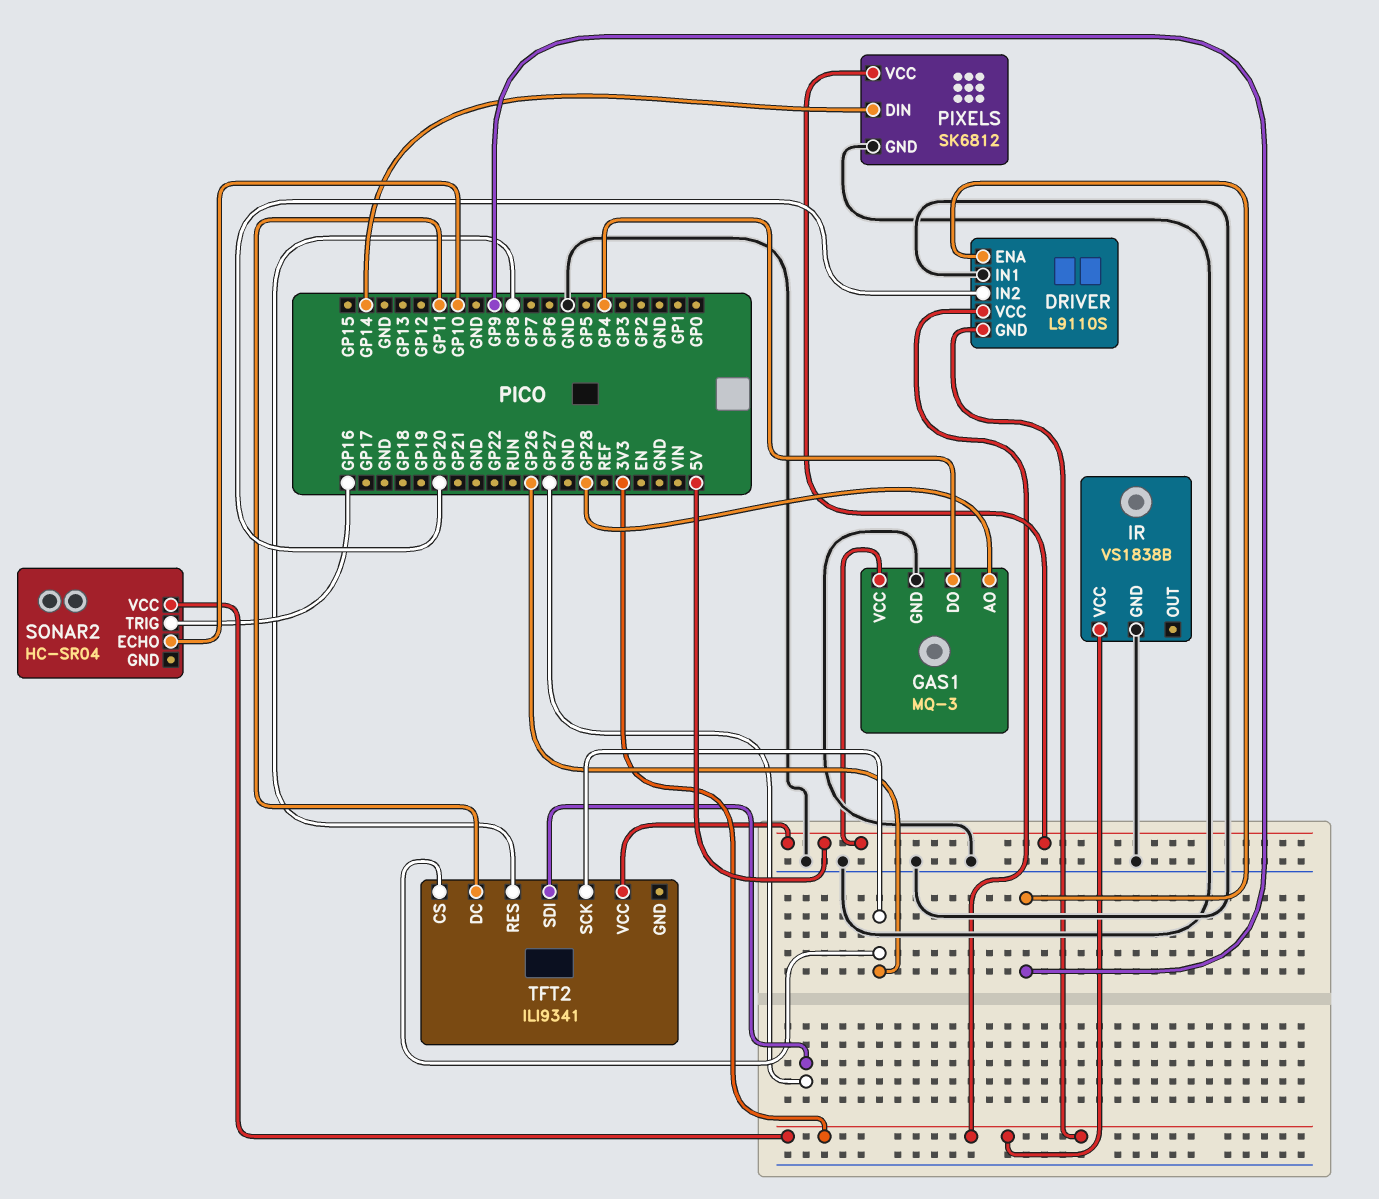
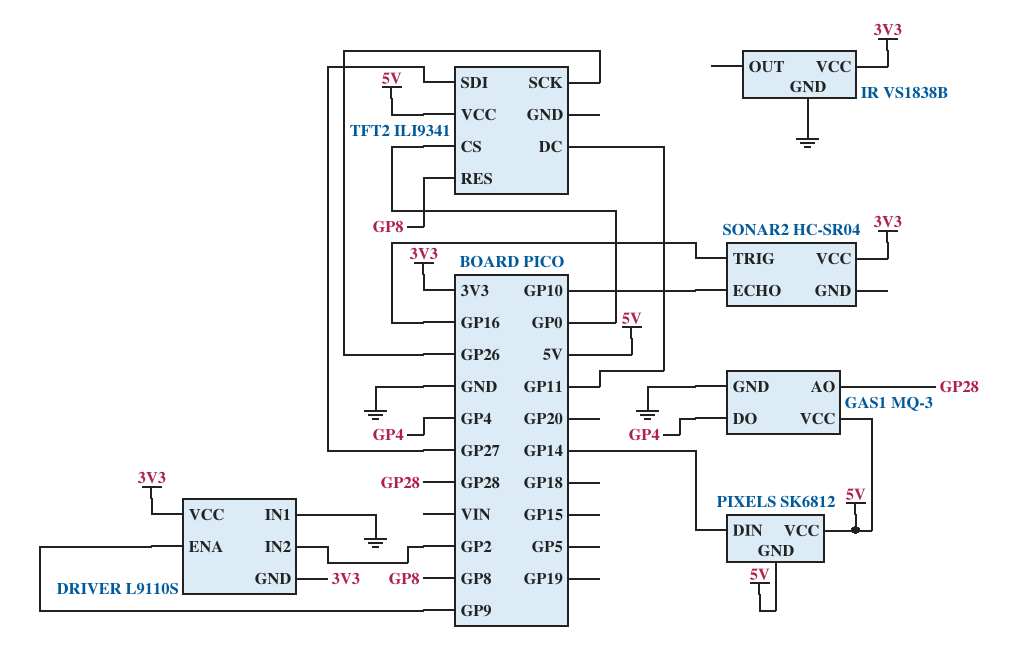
DRIVER pin IN2: GP20 -> GP2
PIXELS pin GND: GND -> 5V
TFT2 pin CS: GP26 -> GP0

